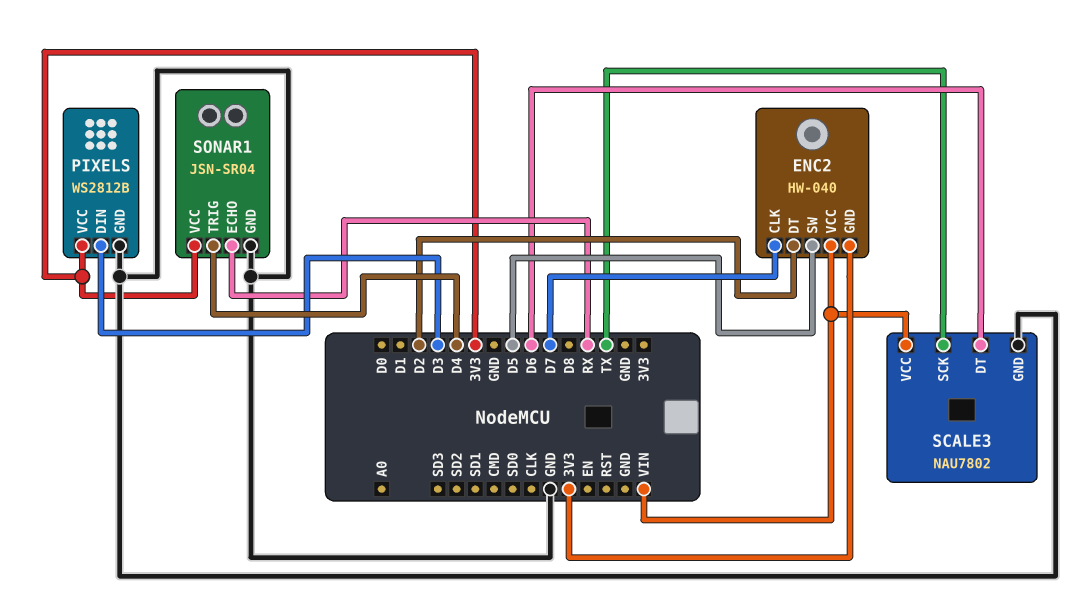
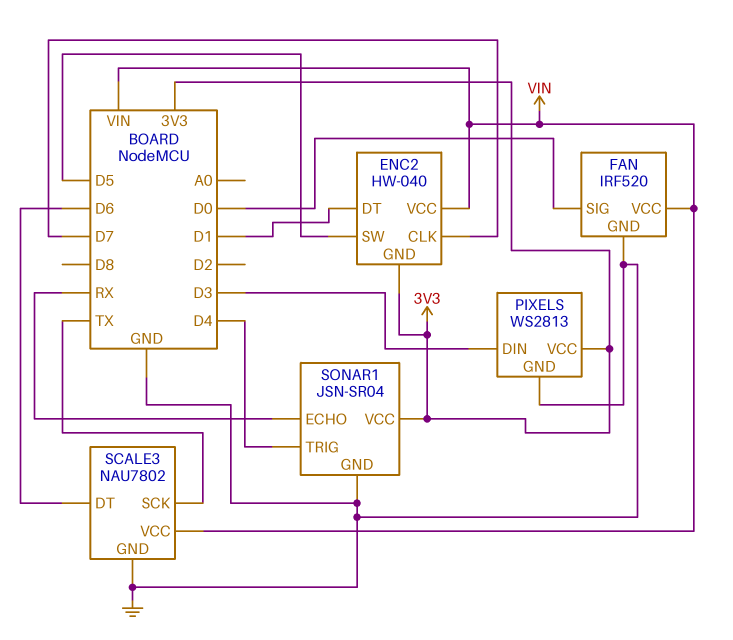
ENC2 pin DT: D2 -> D1
FAN: none -> IRF520
FAN pin GND: none -> GND
FAN pin SIG: none -> D0
FAN pin VCC: none -> VIN
PIXELS: WS2812B -> WS2813

